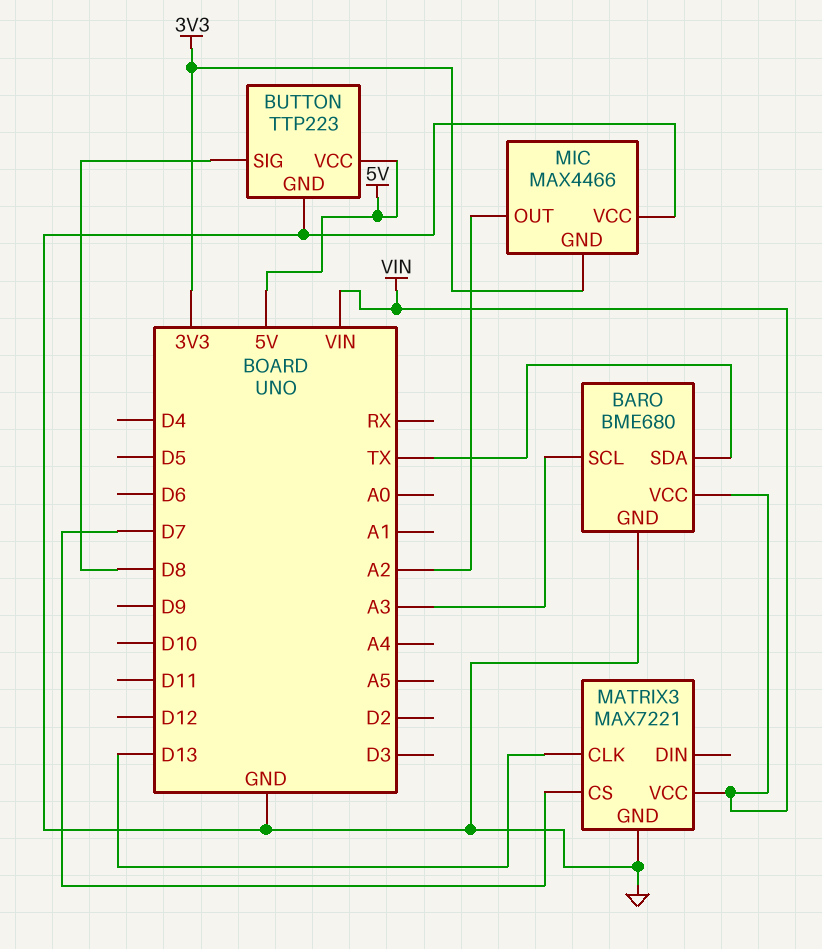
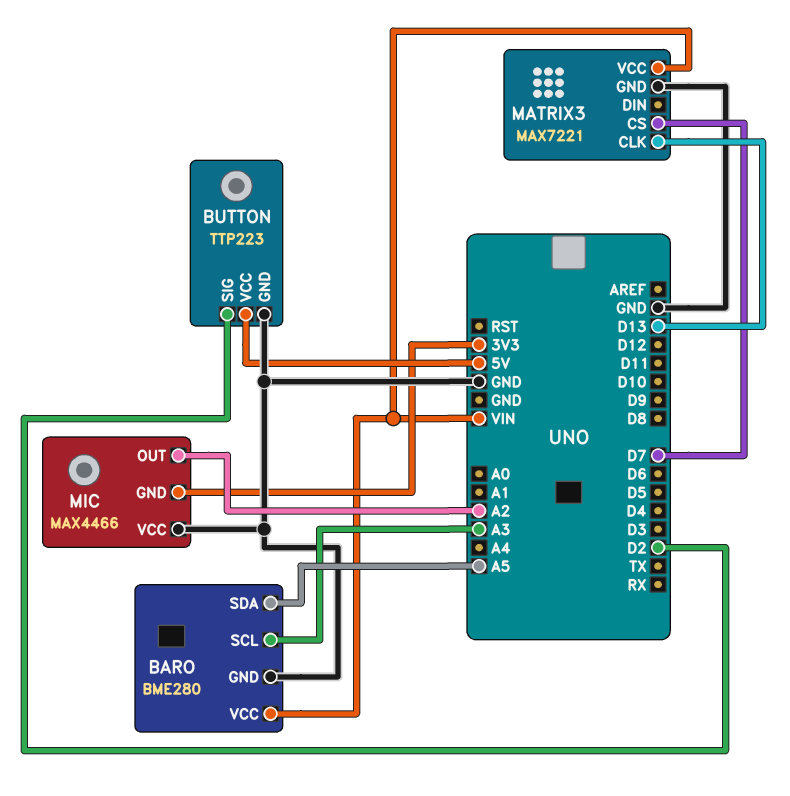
BARO: BME680 -> BME280
BARO pin SDA: TX -> A5
BUTTON pin SIG: D8 -> D2

